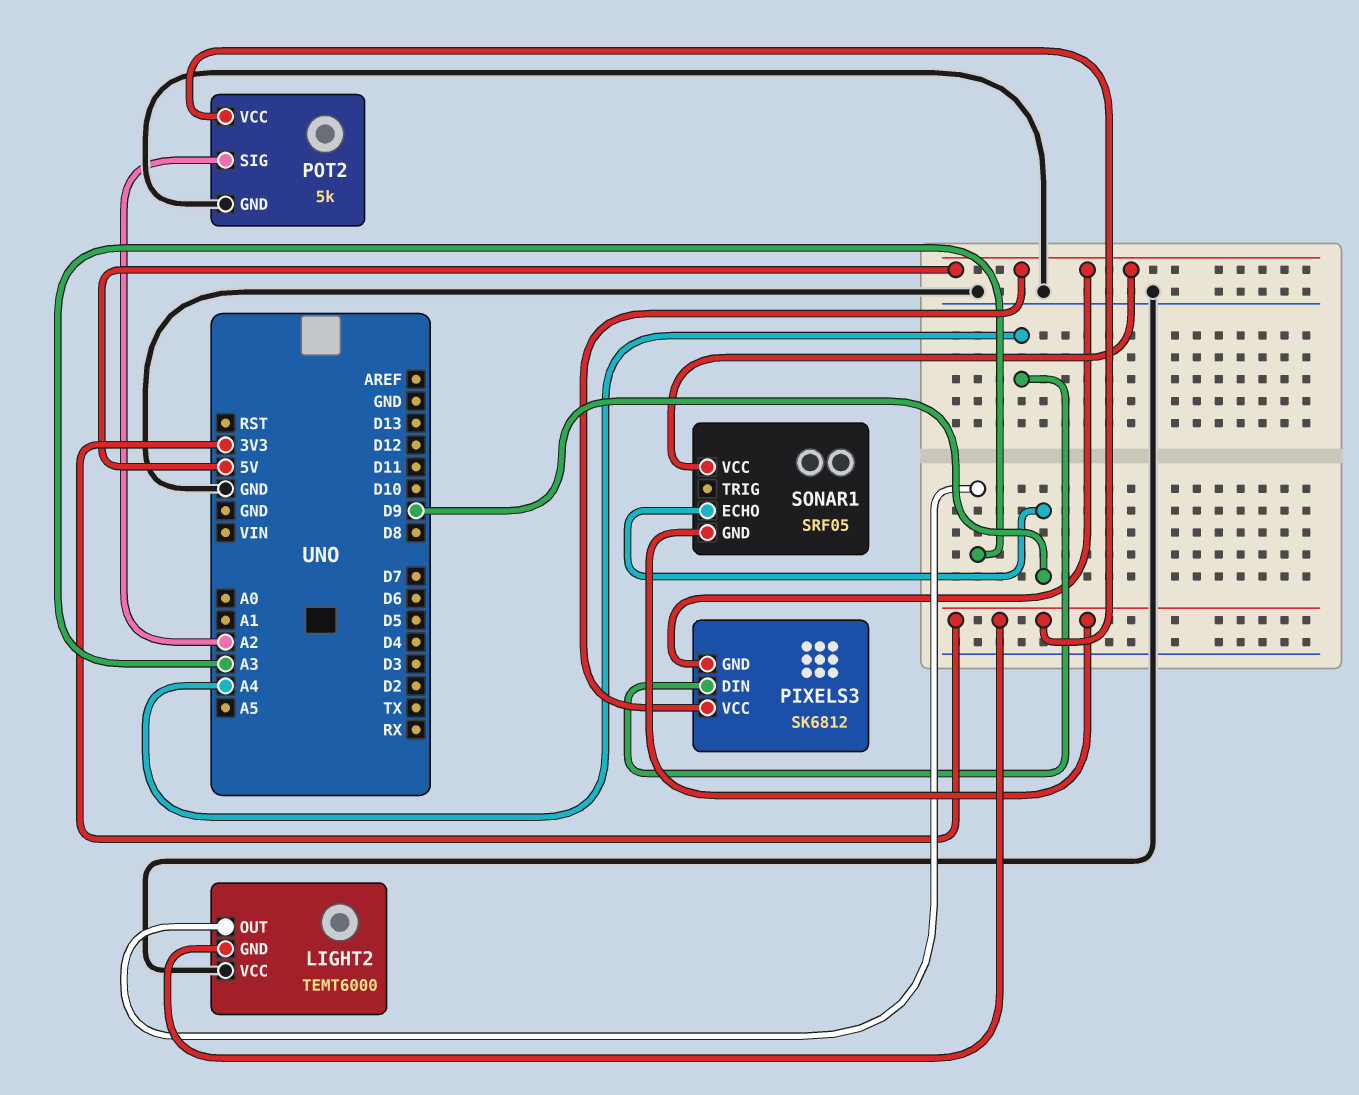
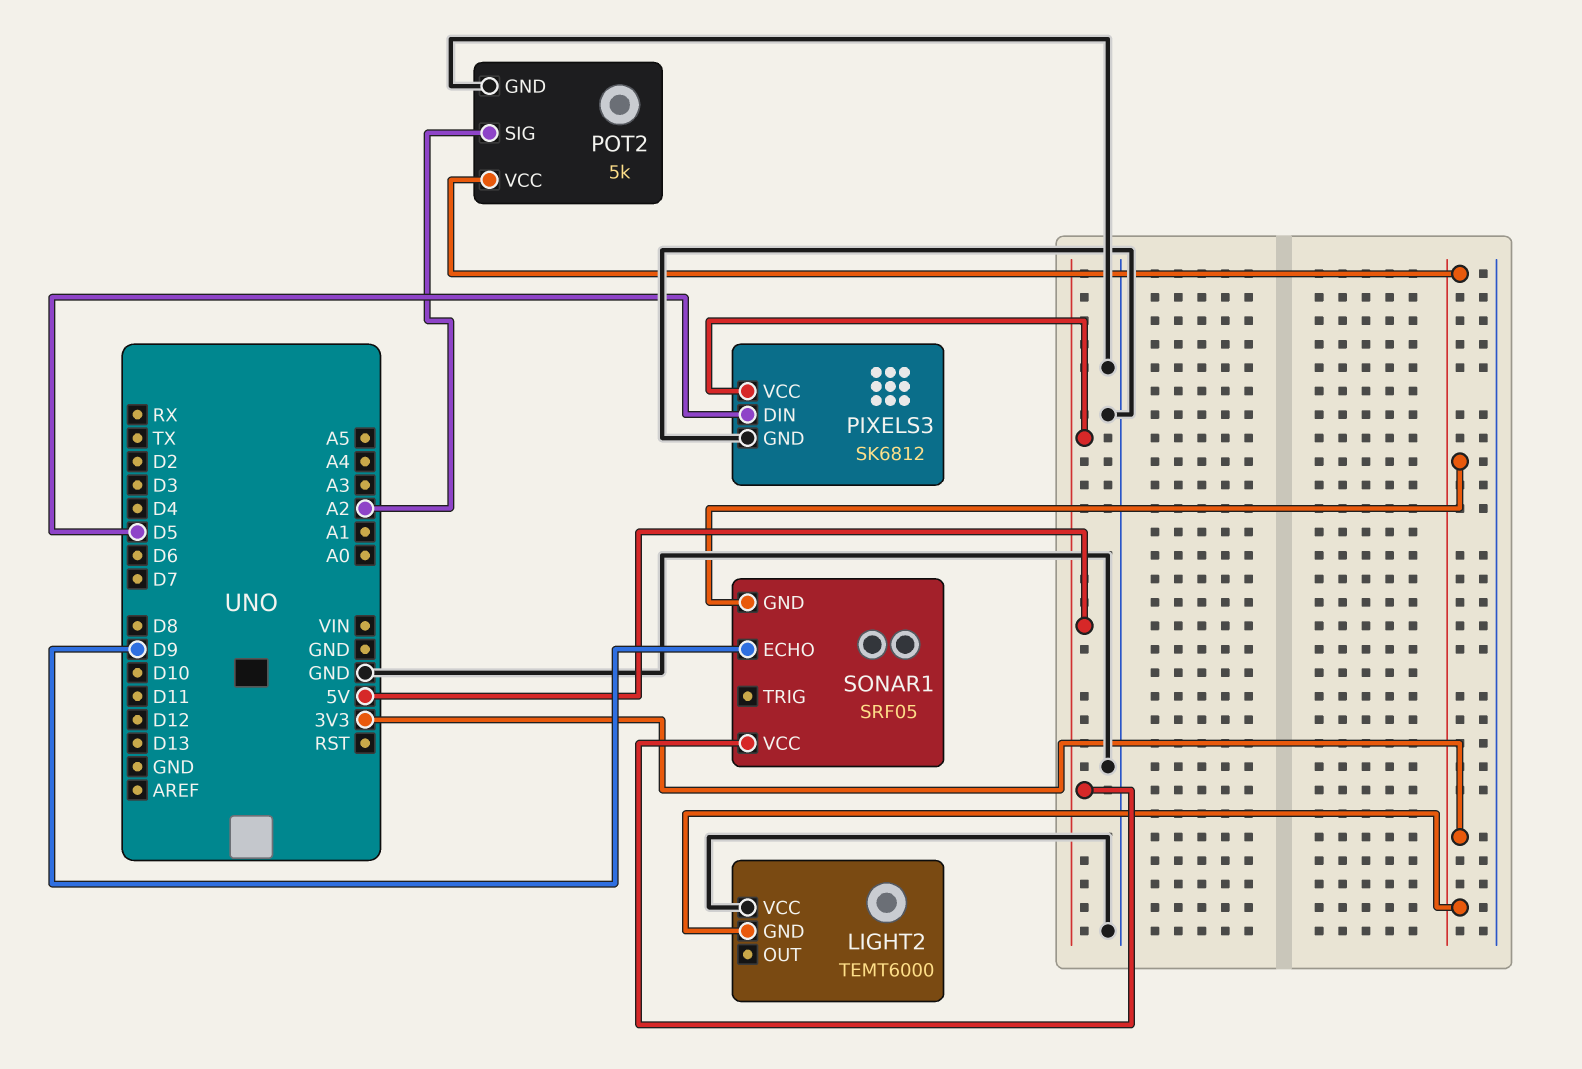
LIGHT2 pin OUT: A3 -> none
PIXELS3 pin DIN: A4 -> D5
PIXELS3 pin GND: 5V -> GND

